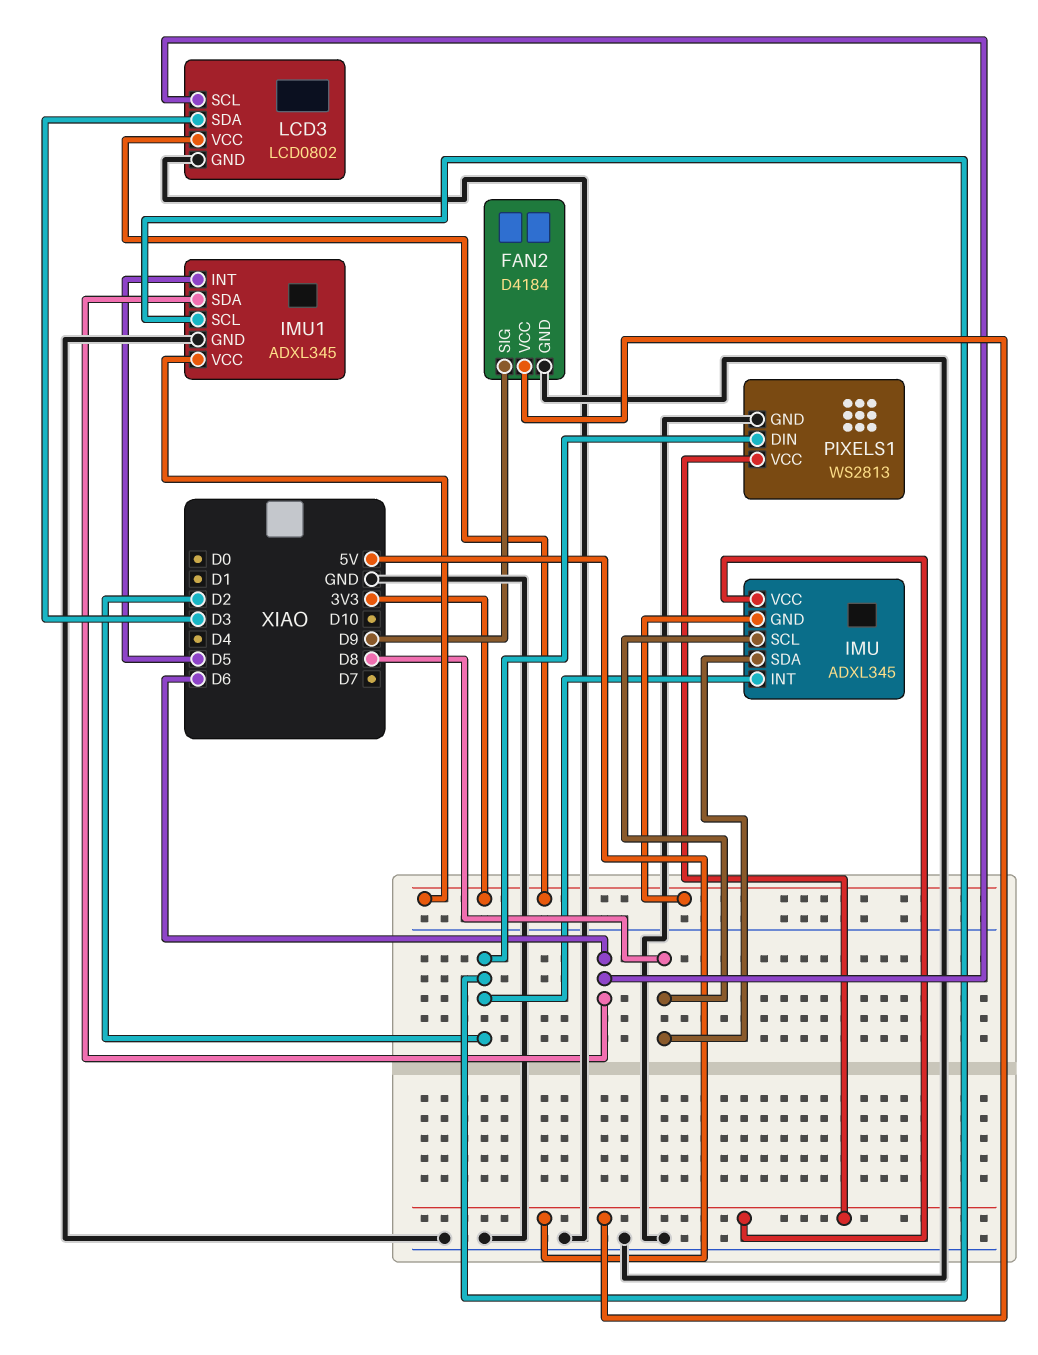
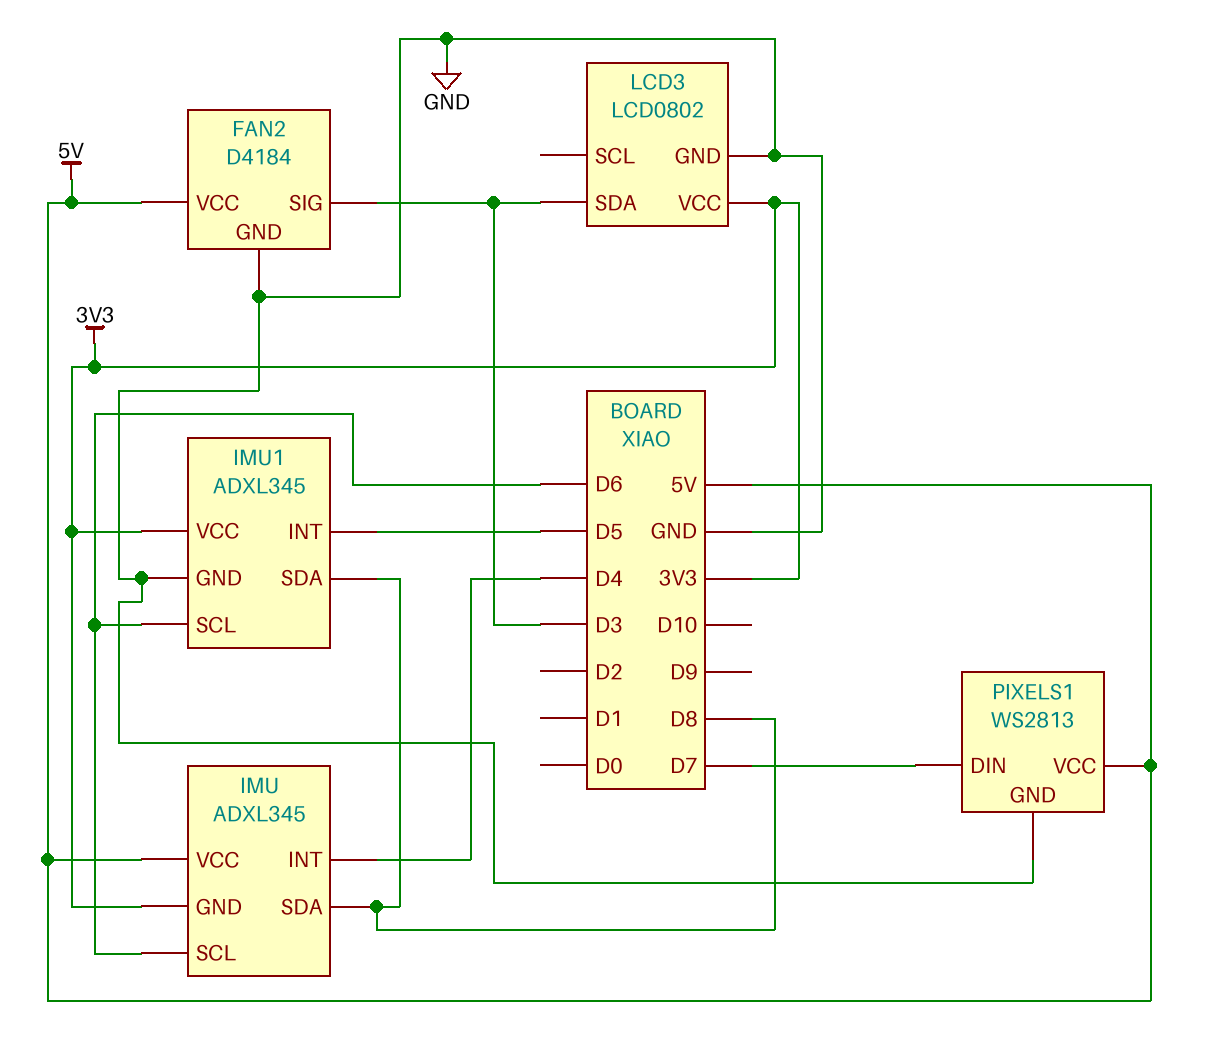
FAN2 pin SIG: D9 -> D3
IMU pin INT: D2 -> D4
IMU pin SCL: D8 -> D6
IMU1 pin SCL: D2 -> D6
IMU1 pin SDA: D6 -> D8
LCD3 pin SCL: D6 -> none
PIXELS1 pin DIN: D2 -> D7

